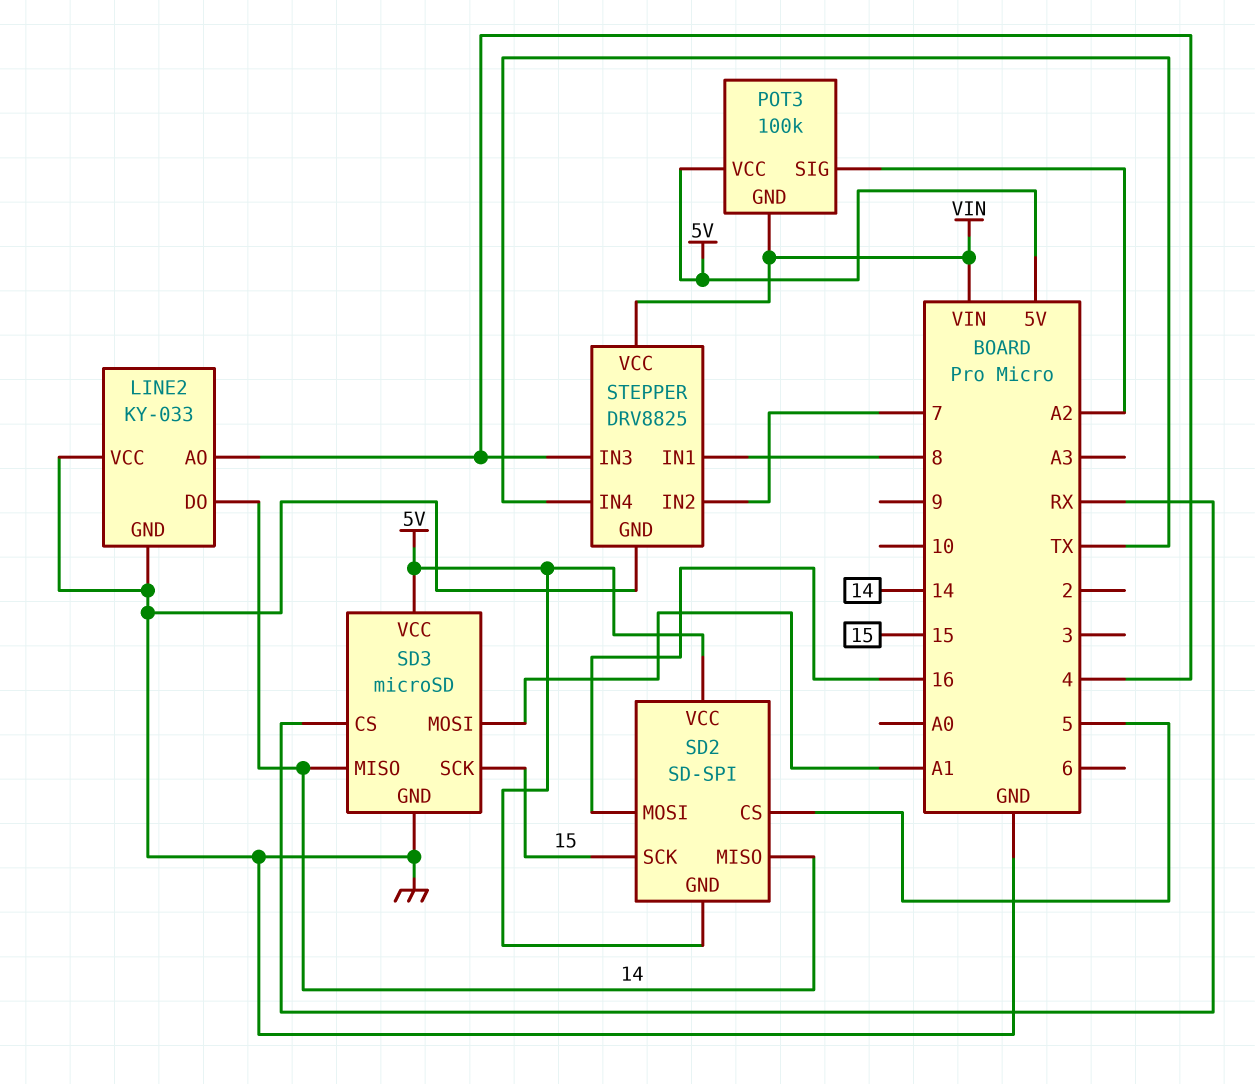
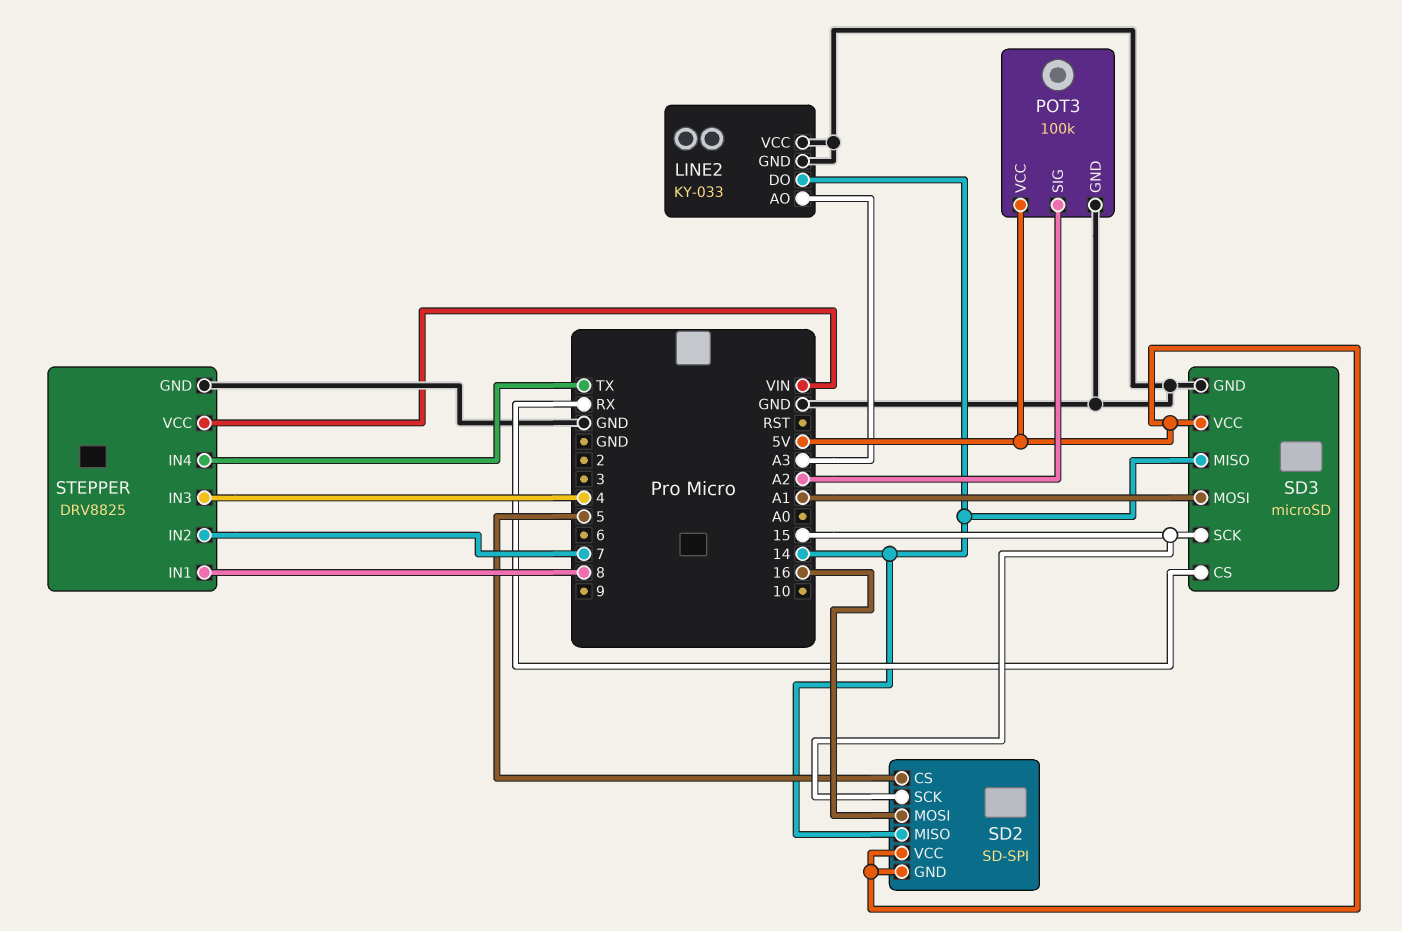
LINE2 pin AO: 4 -> A3
POT3 pin GND: VIN -> GND

